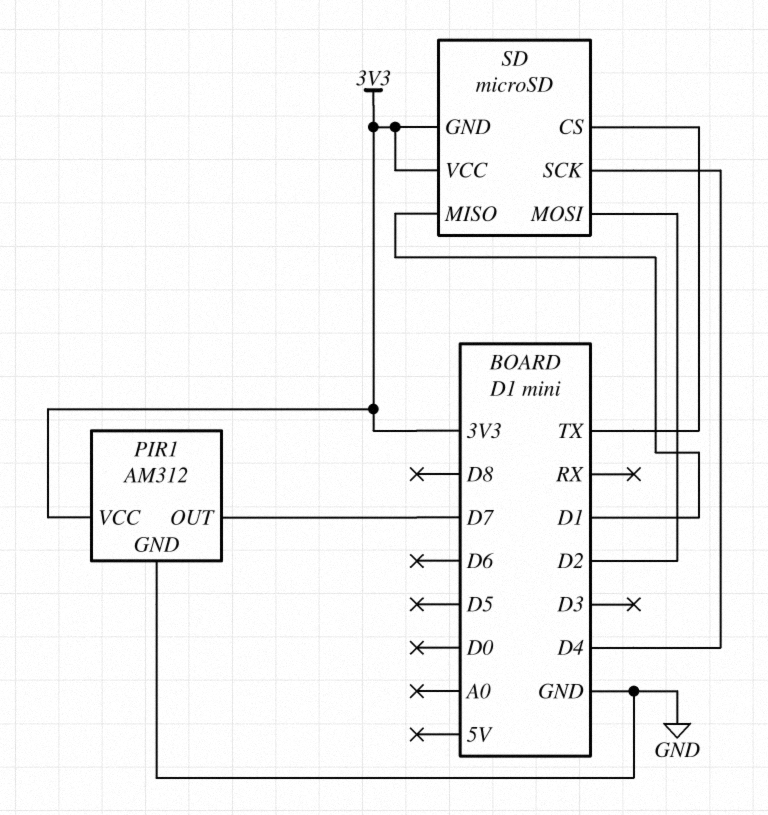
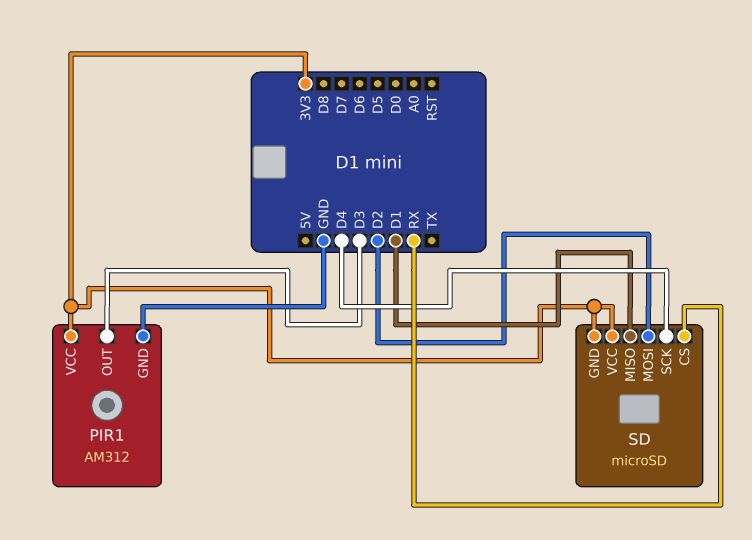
PIR1 pin OUT: D7 -> D3
SD pin CS: TX -> RX

